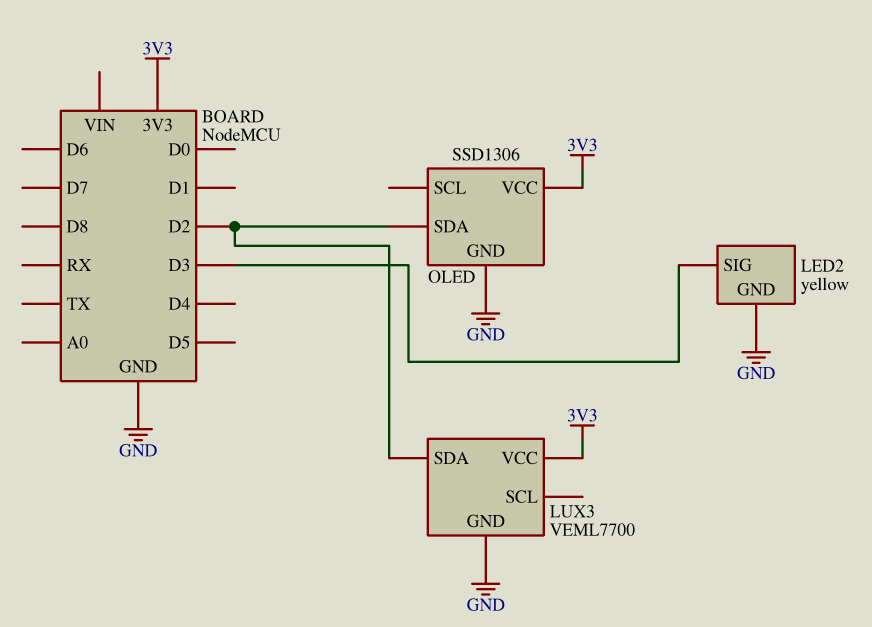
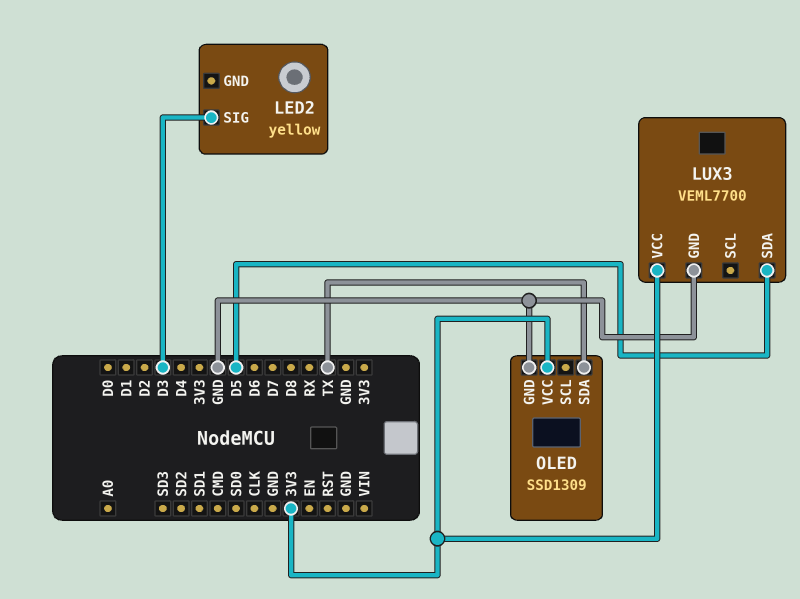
LED2 pin GND: GND -> none
LUX3 pin SDA: D2 -> D5
OLED: SSD1306 -> SSD1309
OLED pin SDA: D2 -> TX

